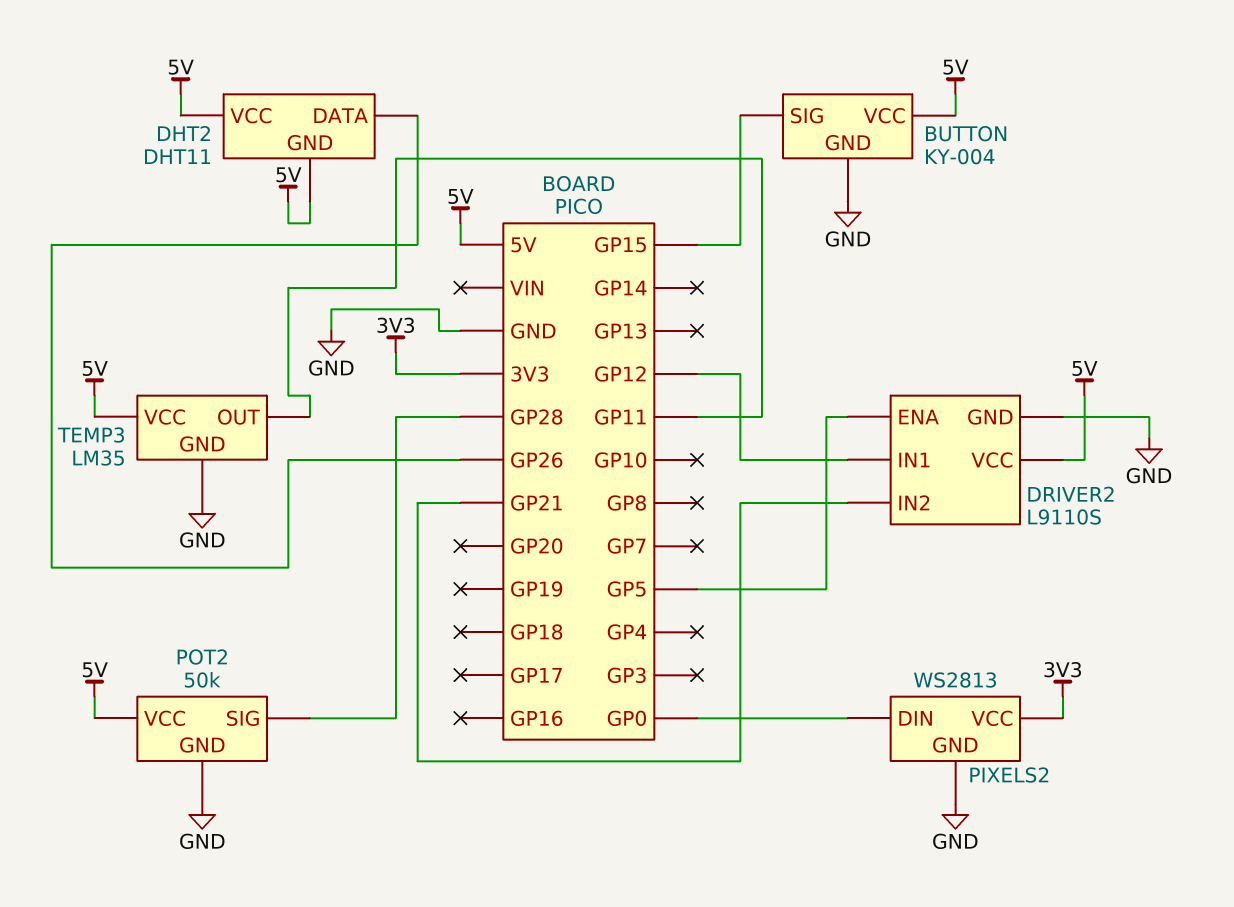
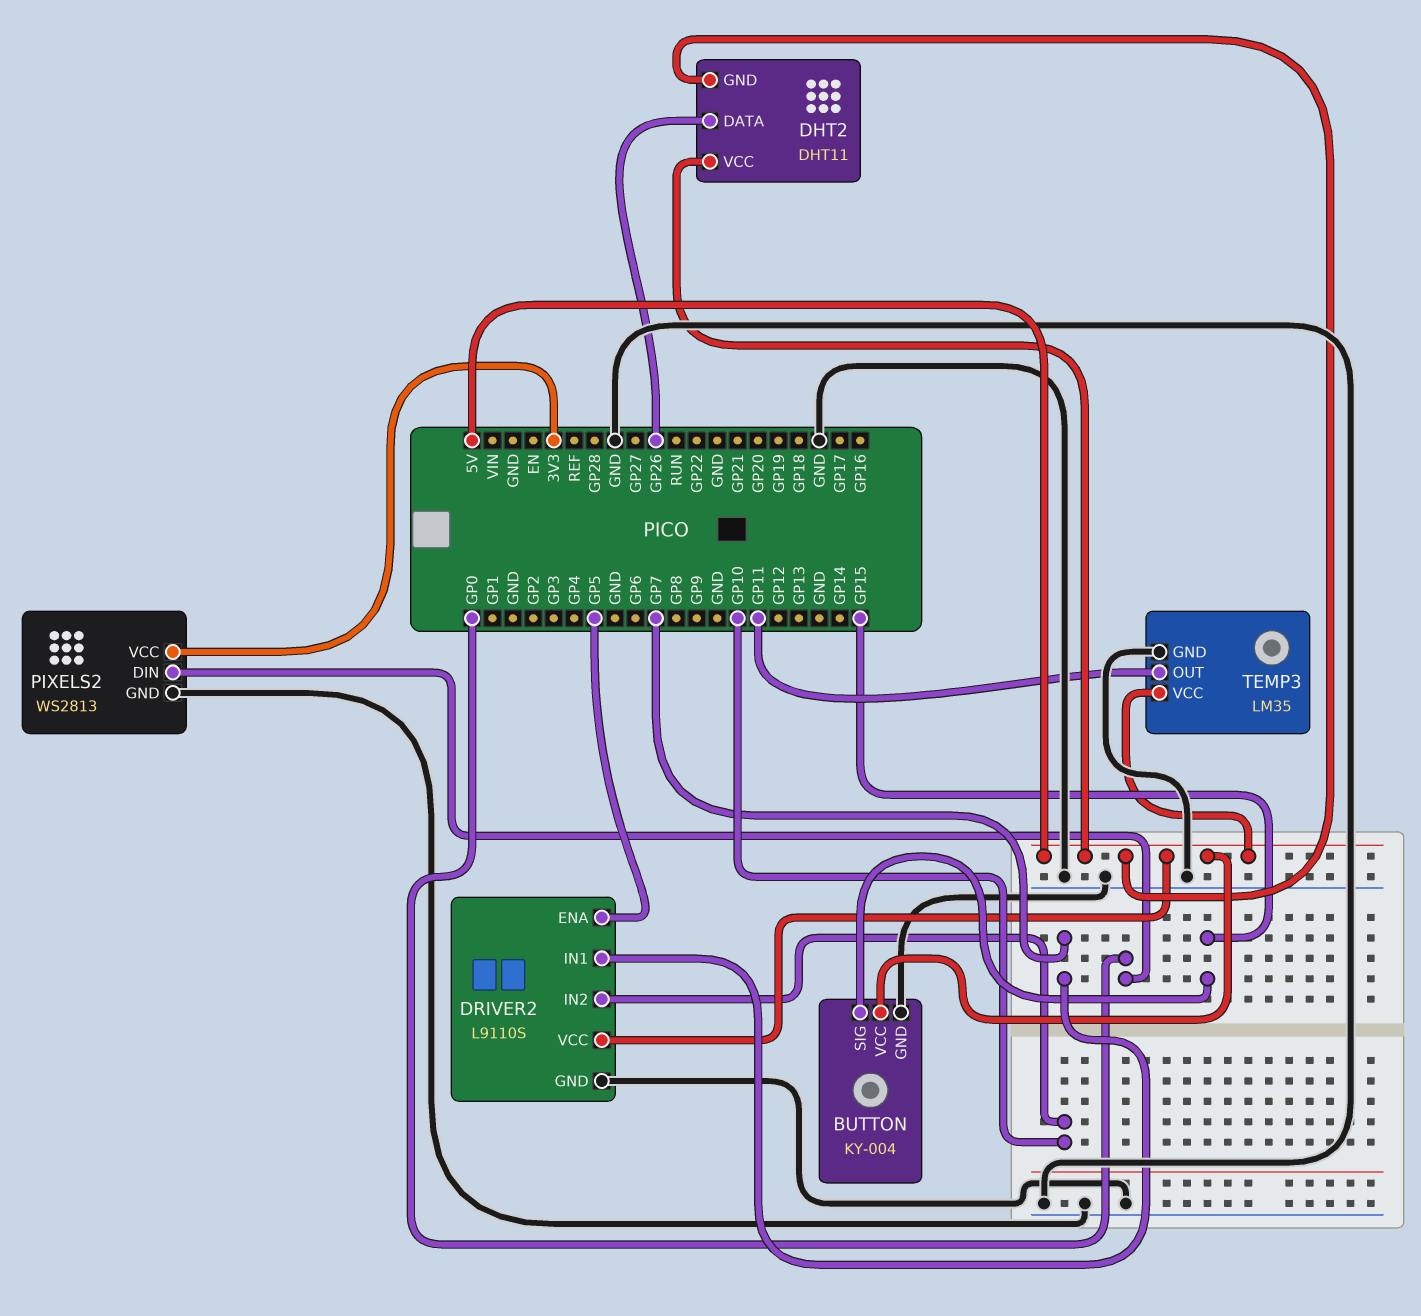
DRIVER2 pin IN1: GP12 -> GP7
DRIVER2 pin IN2: GP21 -> GP10
POT2: 50k -> none
POT2 pin GND: GND -> none
POT2 pin SIG: GP28 -> none
POT2 pin VCC: 5V -> none

